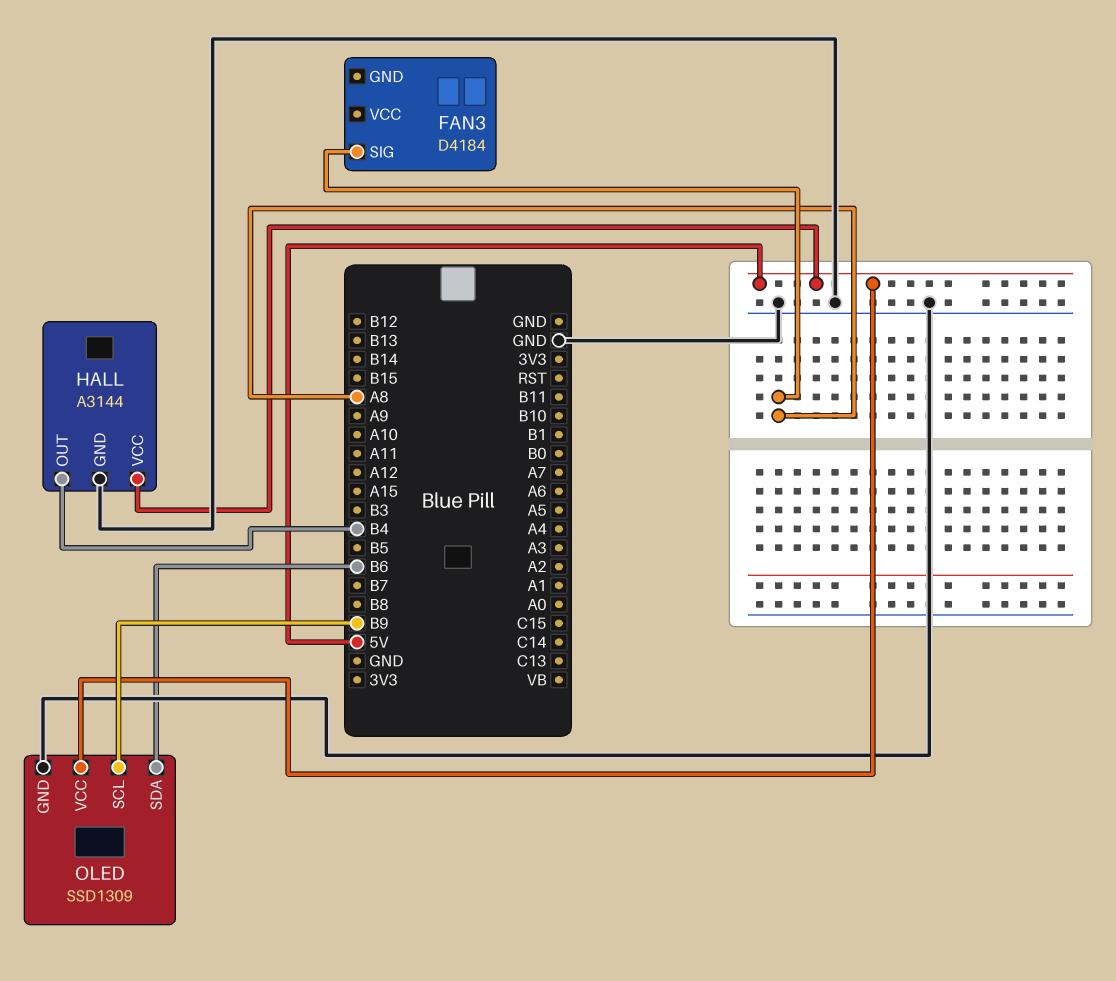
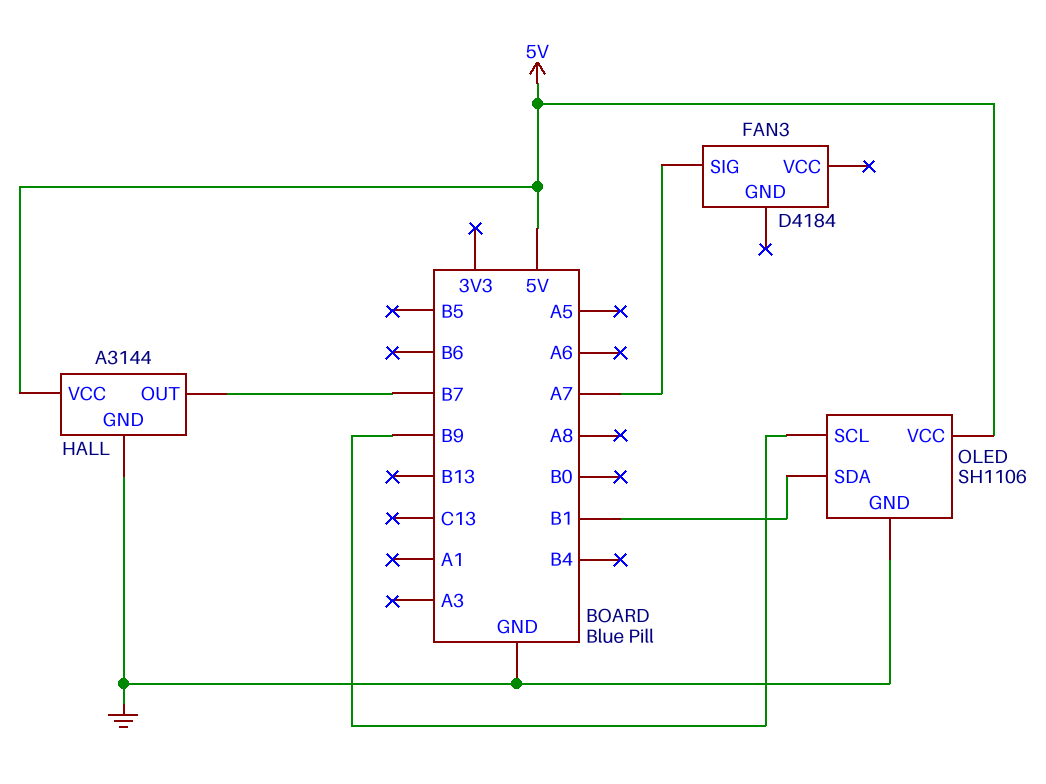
FAN3 pin SIG: A8 -> A7
HALL pin OUT: B4 -> B7
OLED: SSD1309 -> SH1106
OLED pin SDA: B6 -> B1

